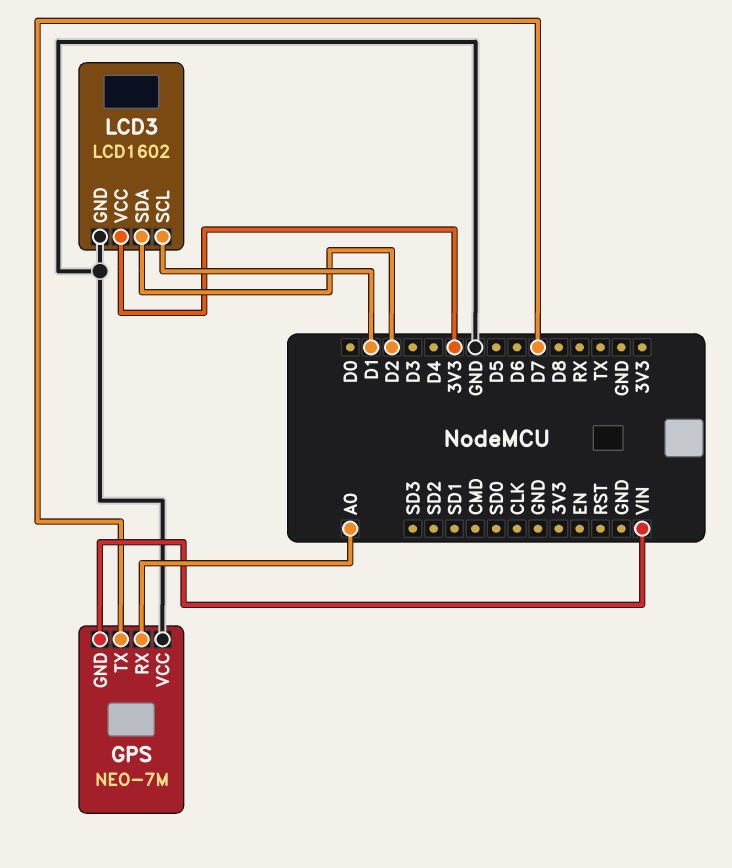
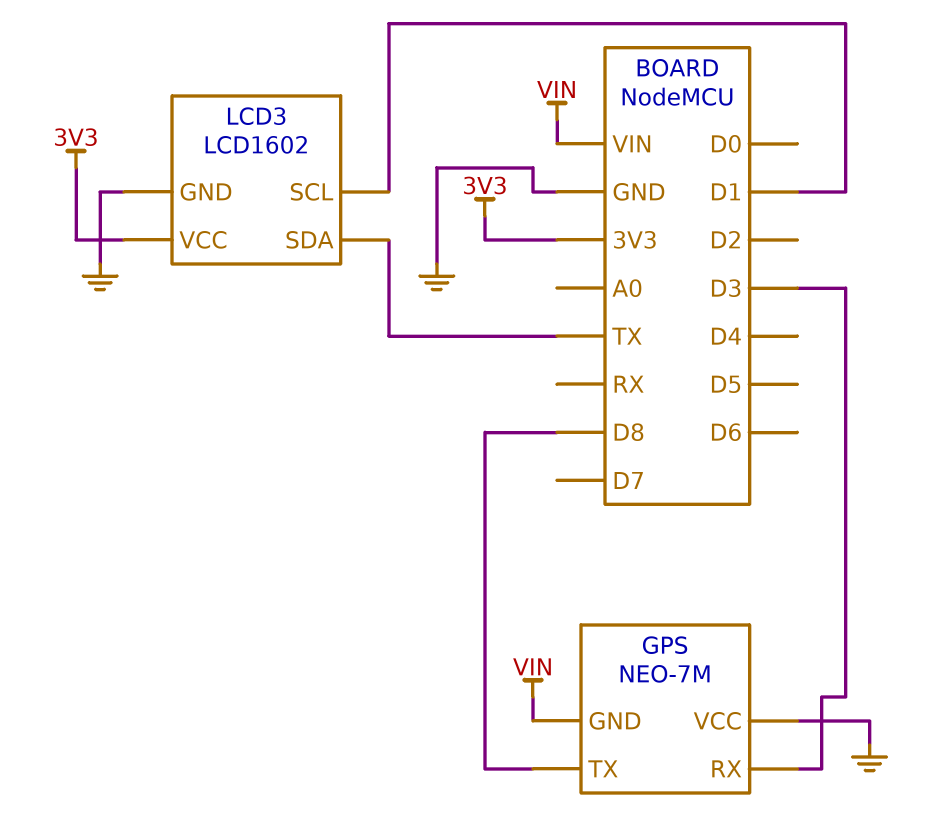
GPS pin RX: A0 -> D3
GPS pin TX: D7 -> D8
LCD3 pin SDA: D2 -> TX

